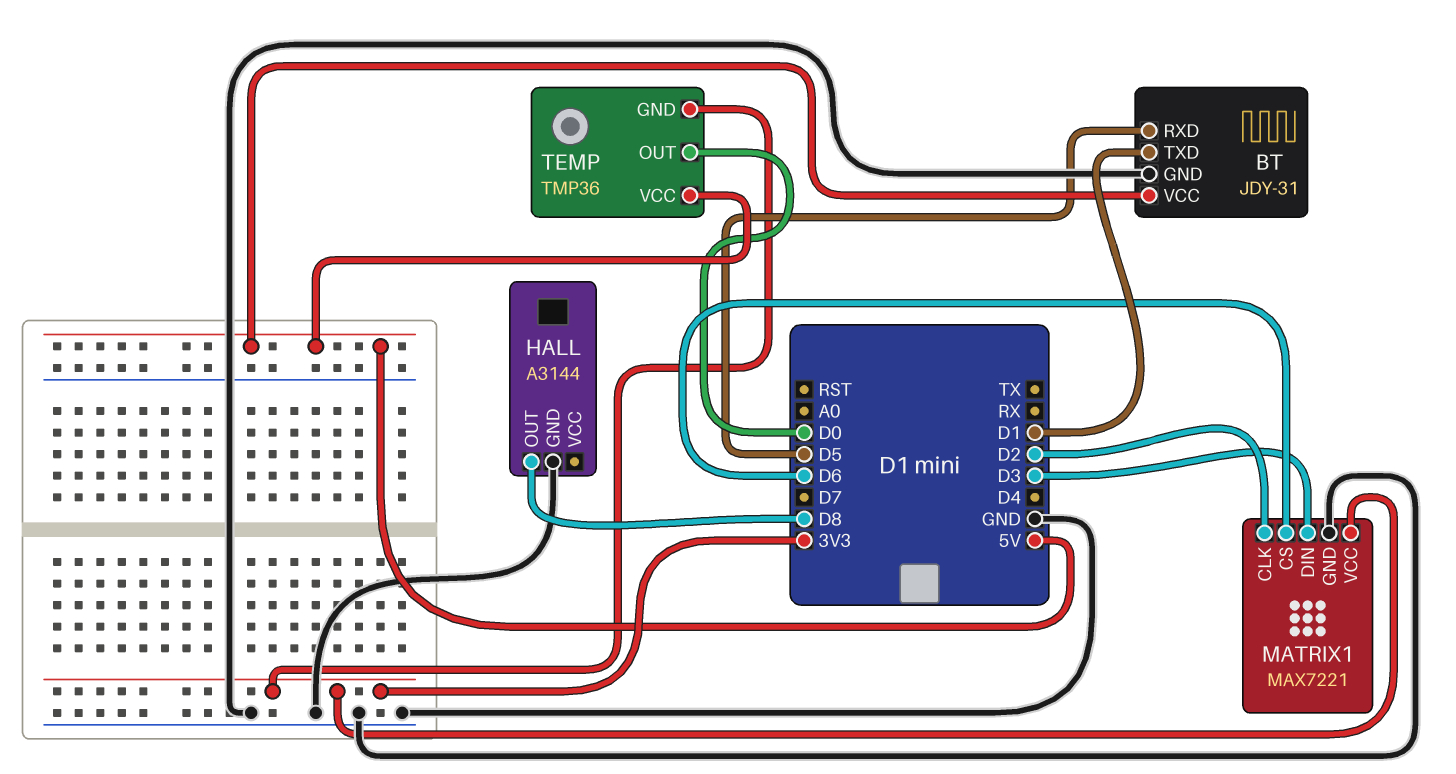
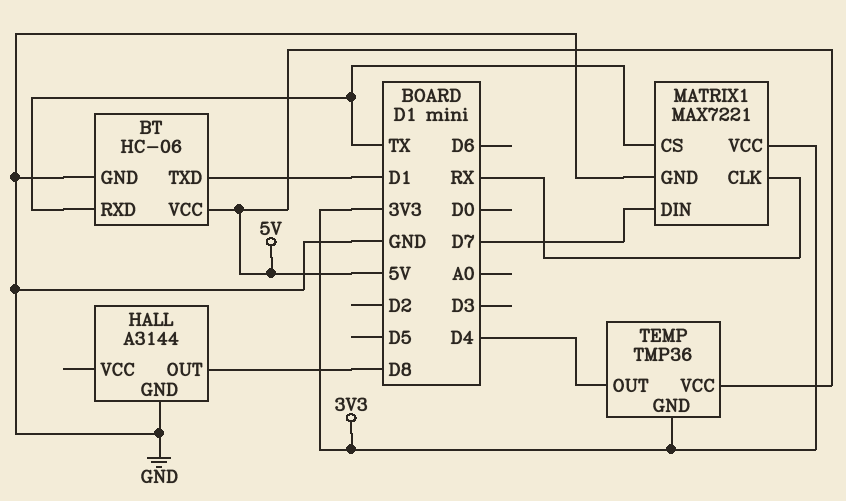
BT: JDY-31 -> HC-06
BT pin RXD: D5 -> TX
MATRIX1 pin CLK: D2 -> RX
MATRIX1 pin CS: D6 -> TX
MATRIX1 pin DIN: D3 -> D7
TEMP pin OUT: D0 -> D4

